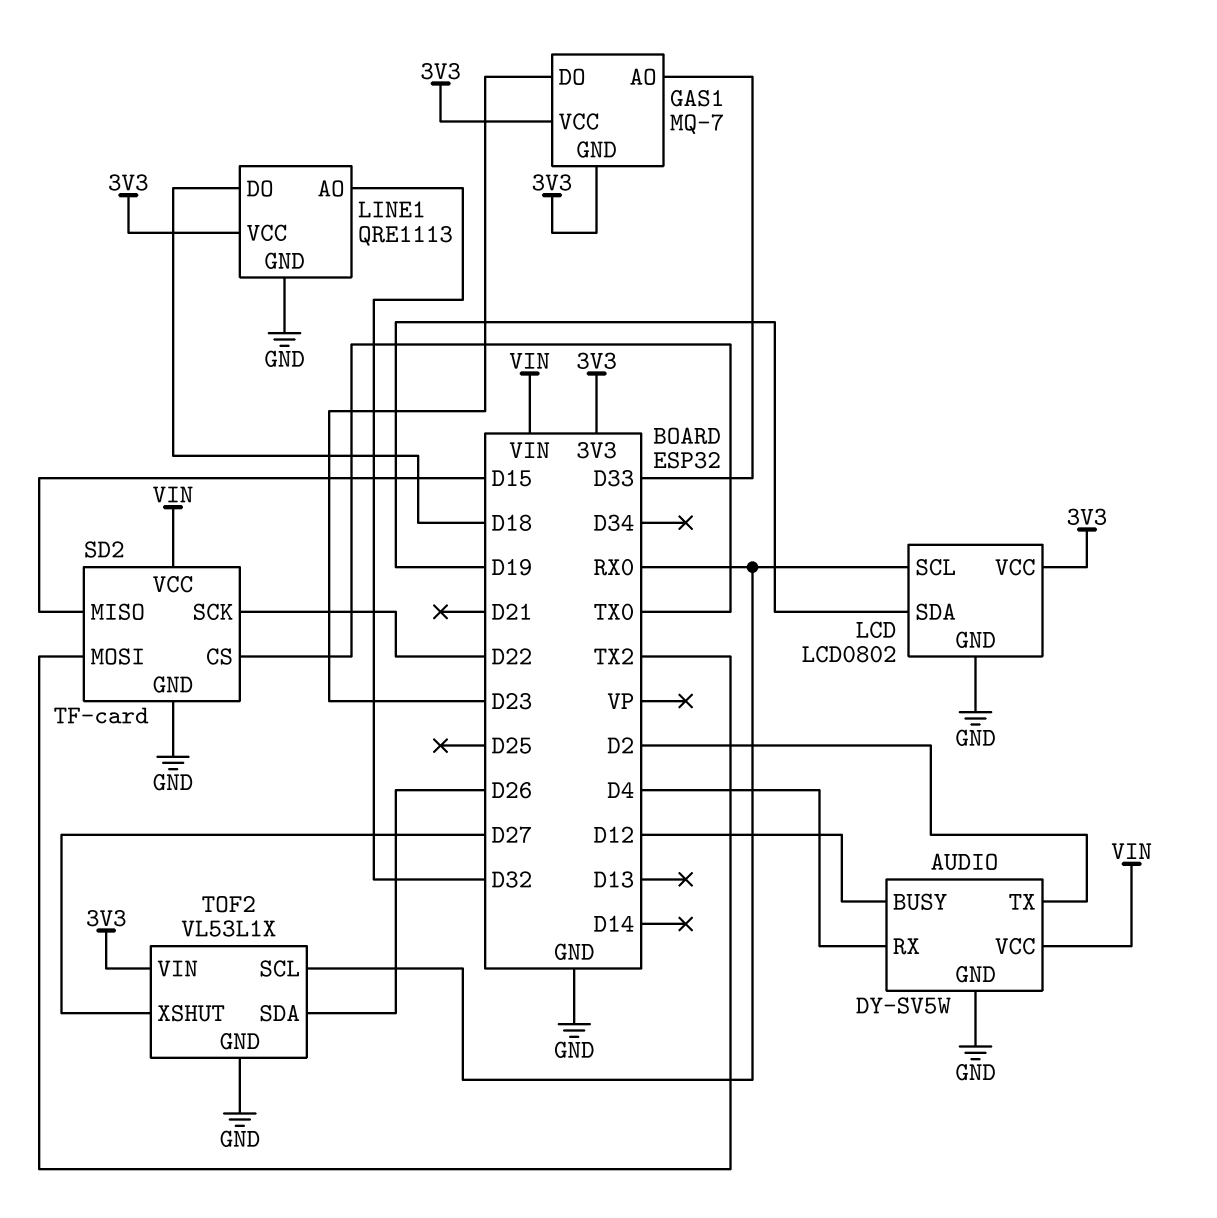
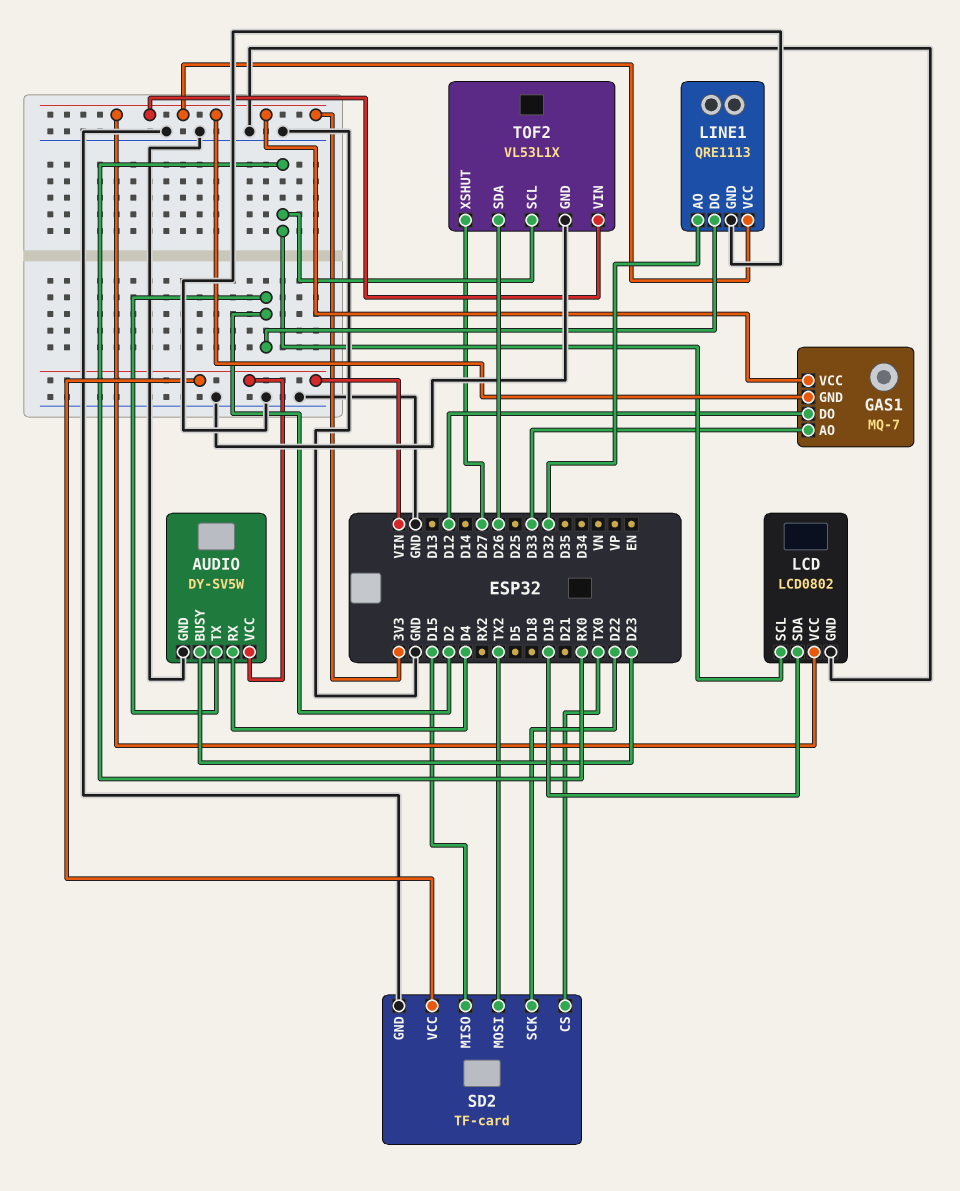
AUDIO pin BUSY: D12 -> D23
GAS1 pin DO: D23 -> D12
LINE1 pin DO: D18 -> D2

